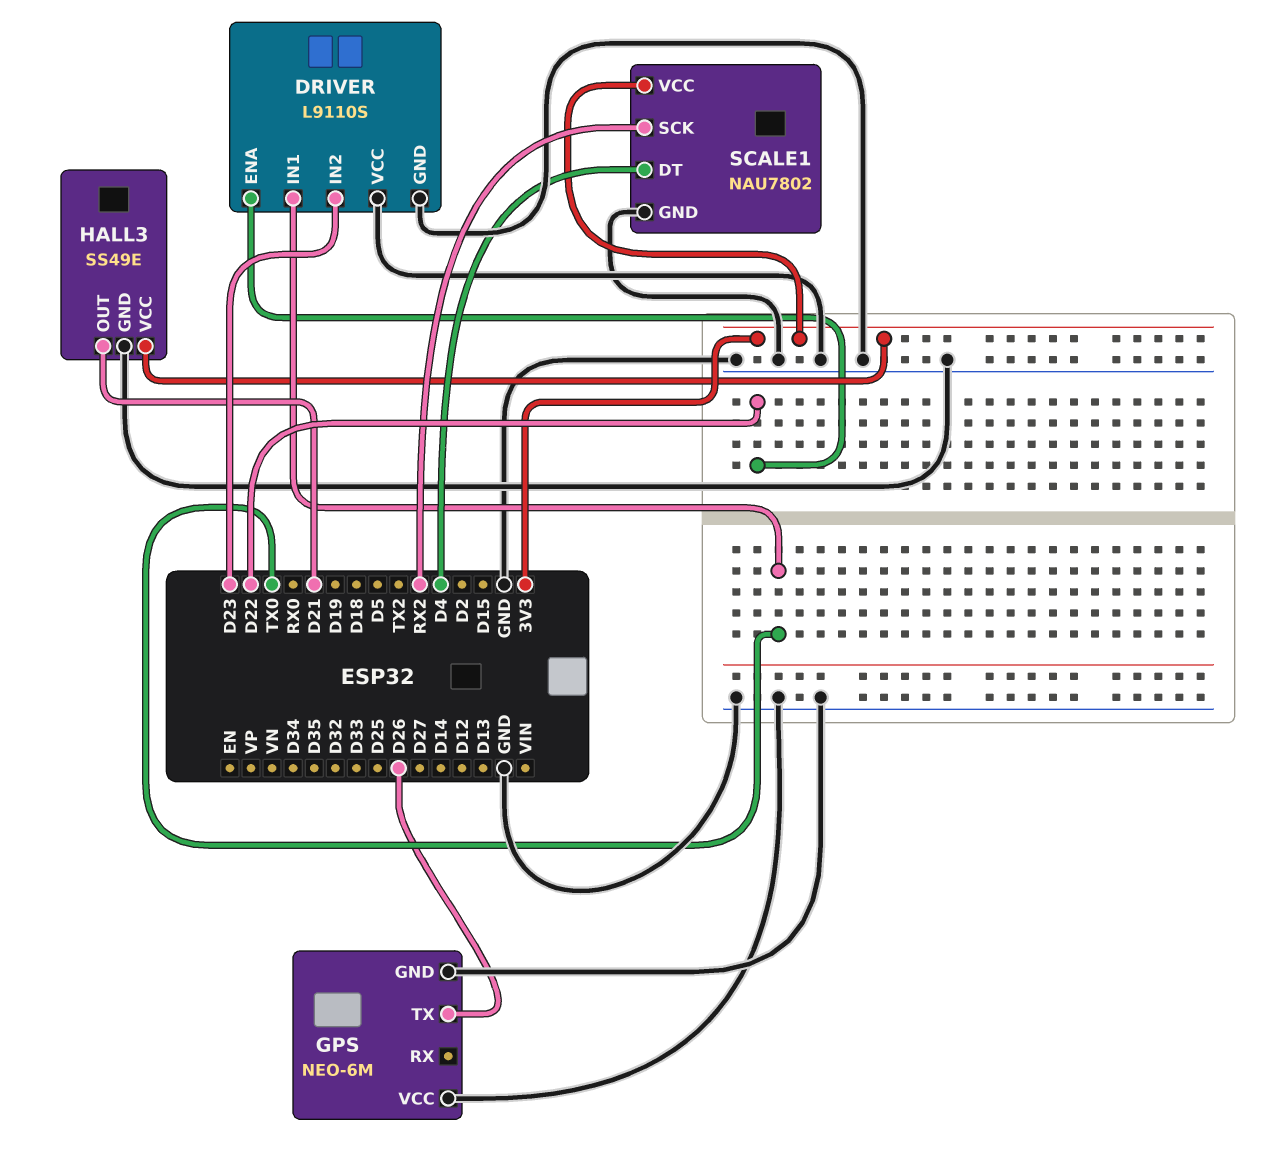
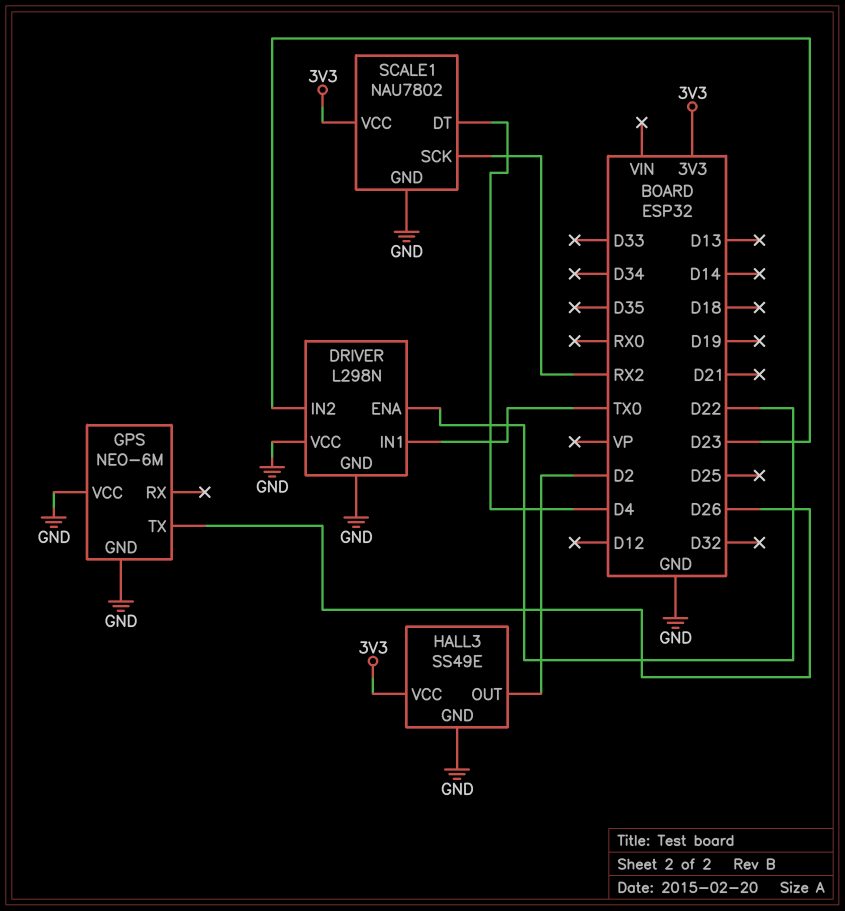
DRIVER: L9110S -> L298N
HALL3 pin OUT: D21 -> D2

